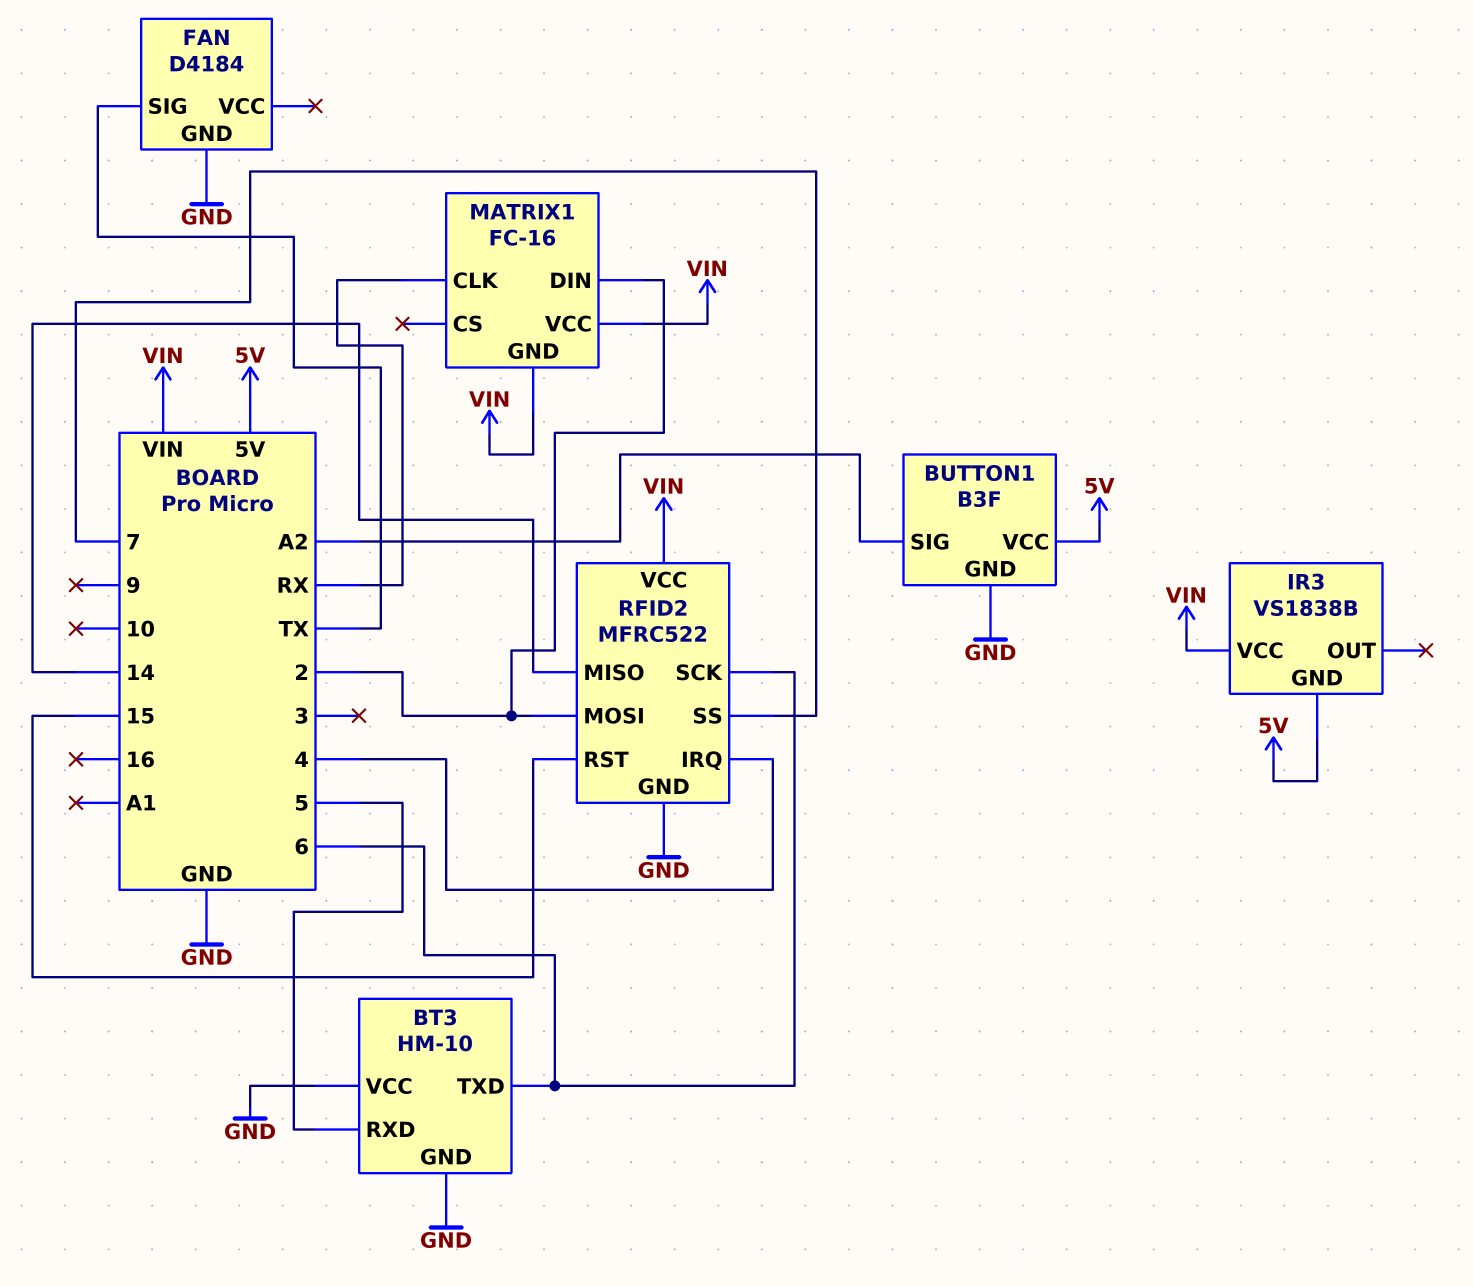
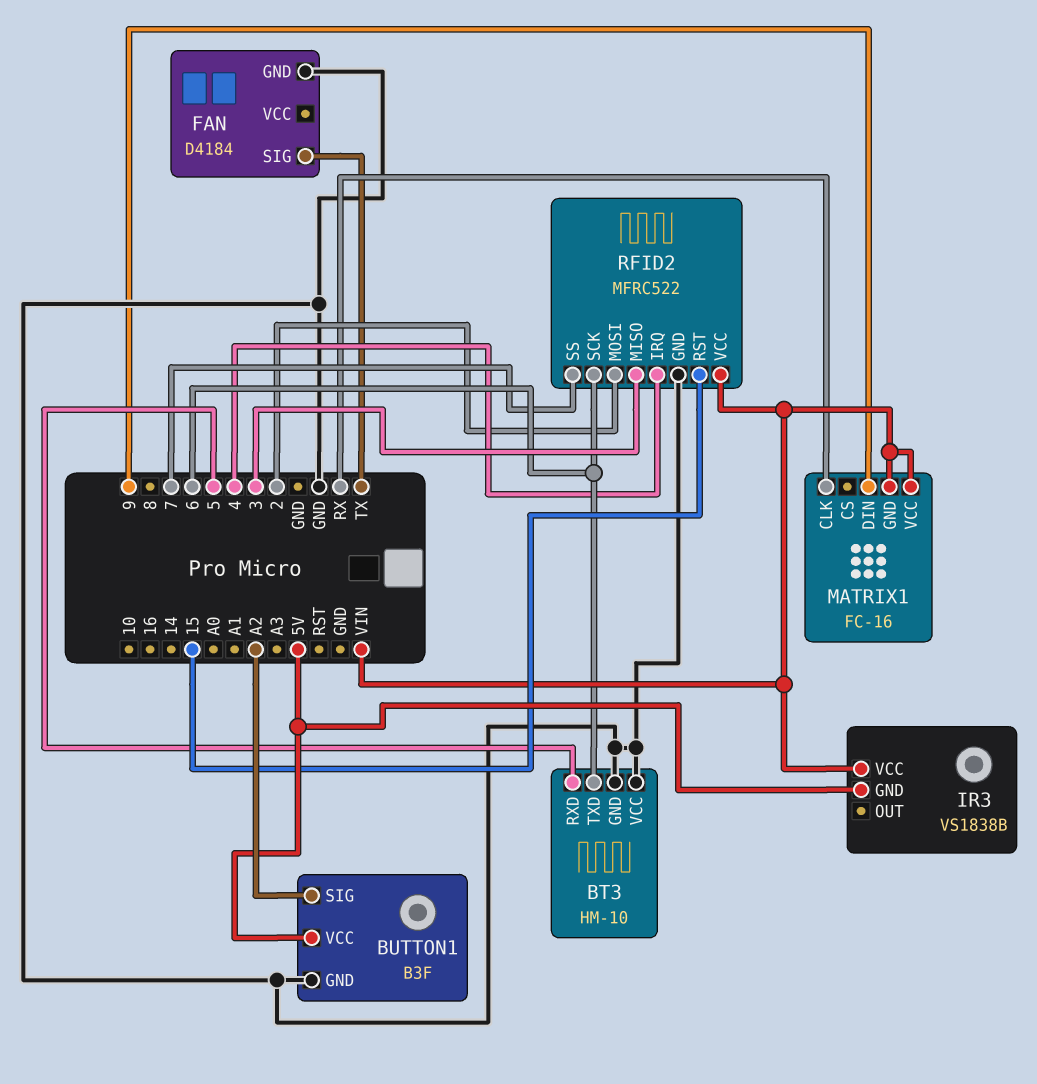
MATRIX1 pin DIN: 2 -> 9
RFID2 pin MISO: 14 -> 3

